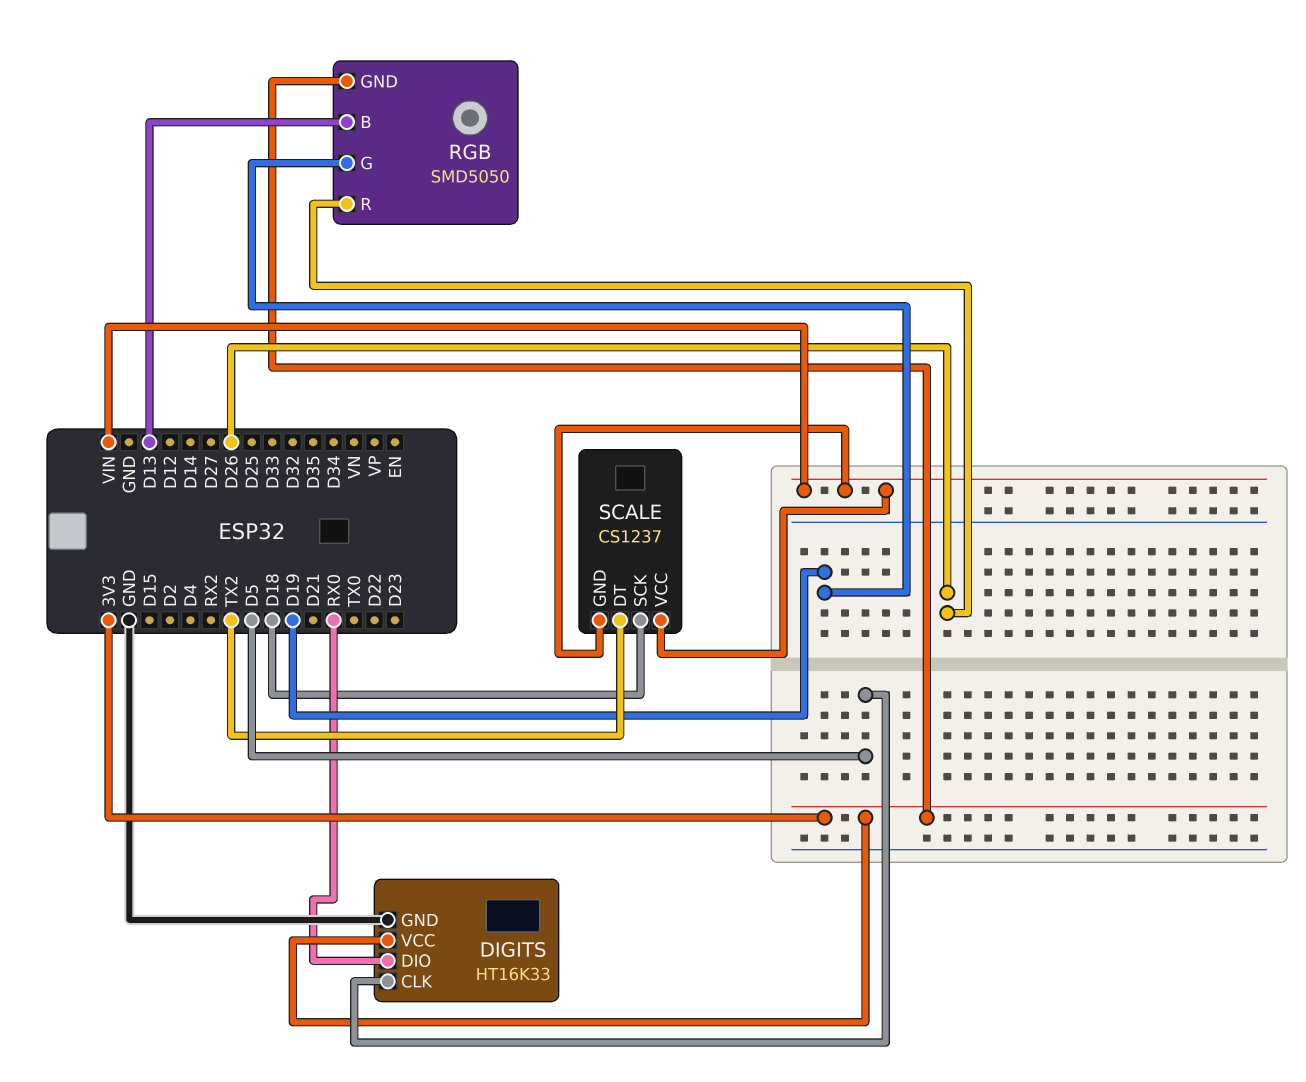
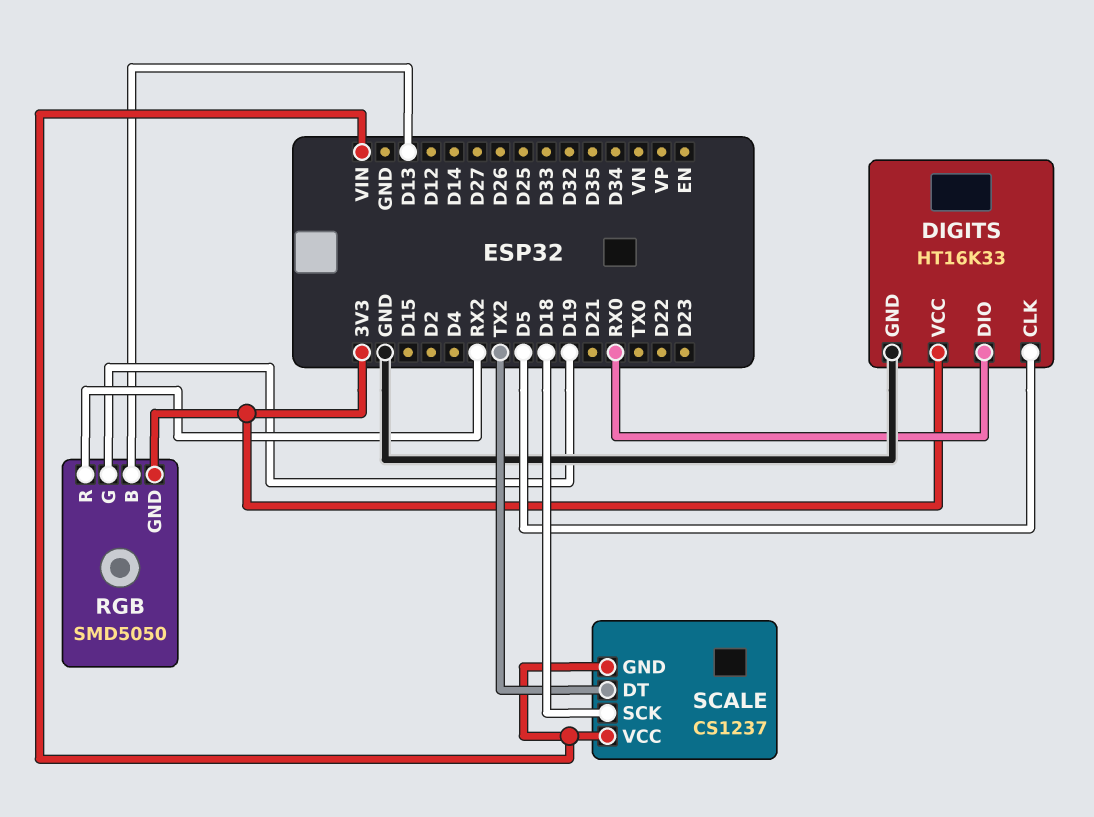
RGB pin R: D26 -> RX2

